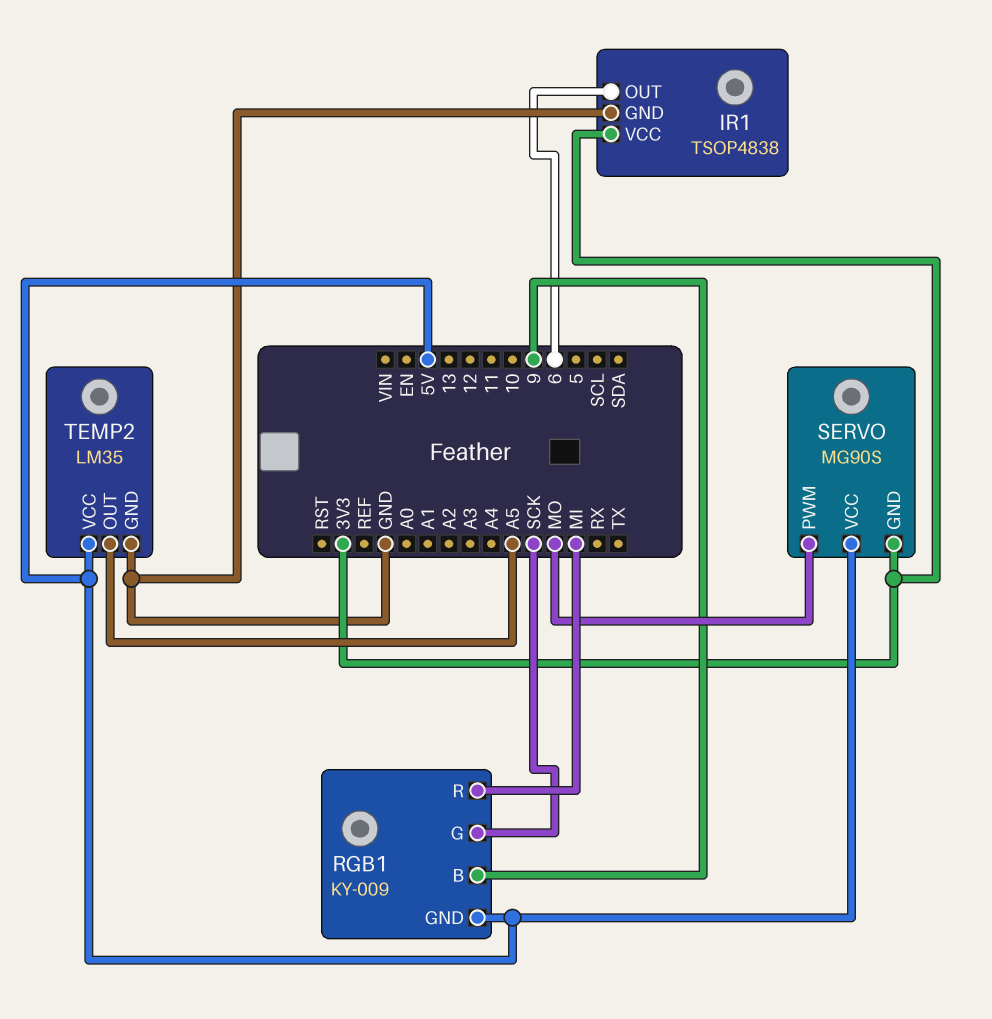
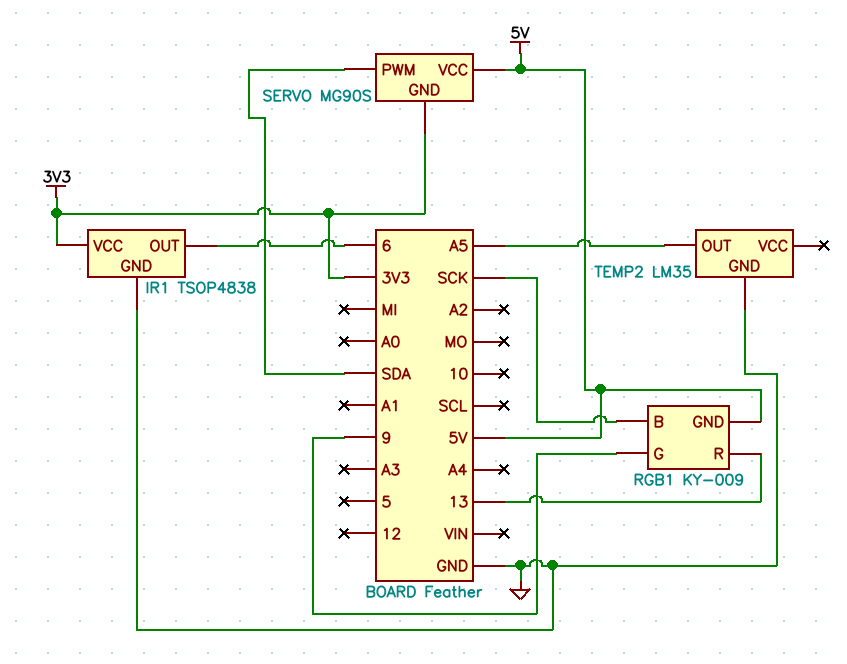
RGB1 pin B: 9 -> SCK
RGB1 pin G: SCK -> 9
RGB1 pin R: MI -> 13
SERVO pin PWM: MO -> SDA
TEMP2 pin VCC: 5V -> none

